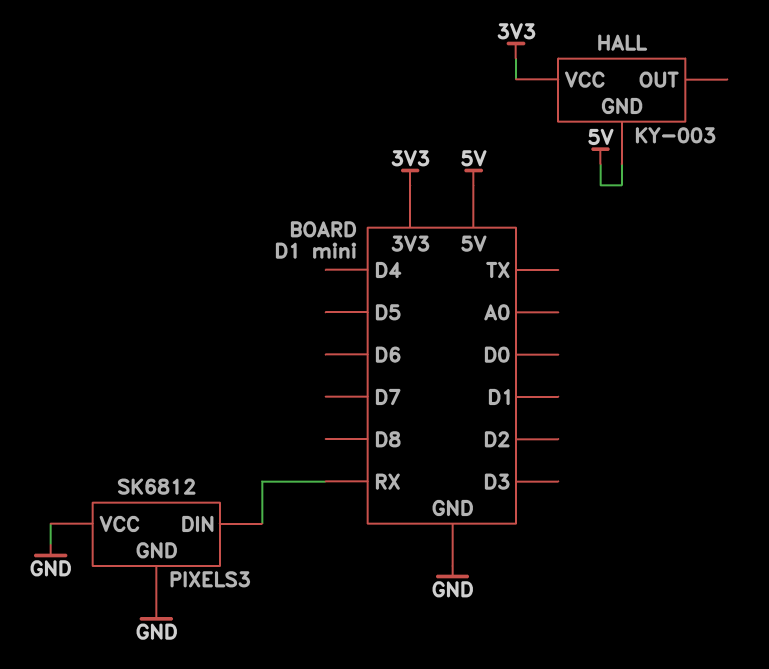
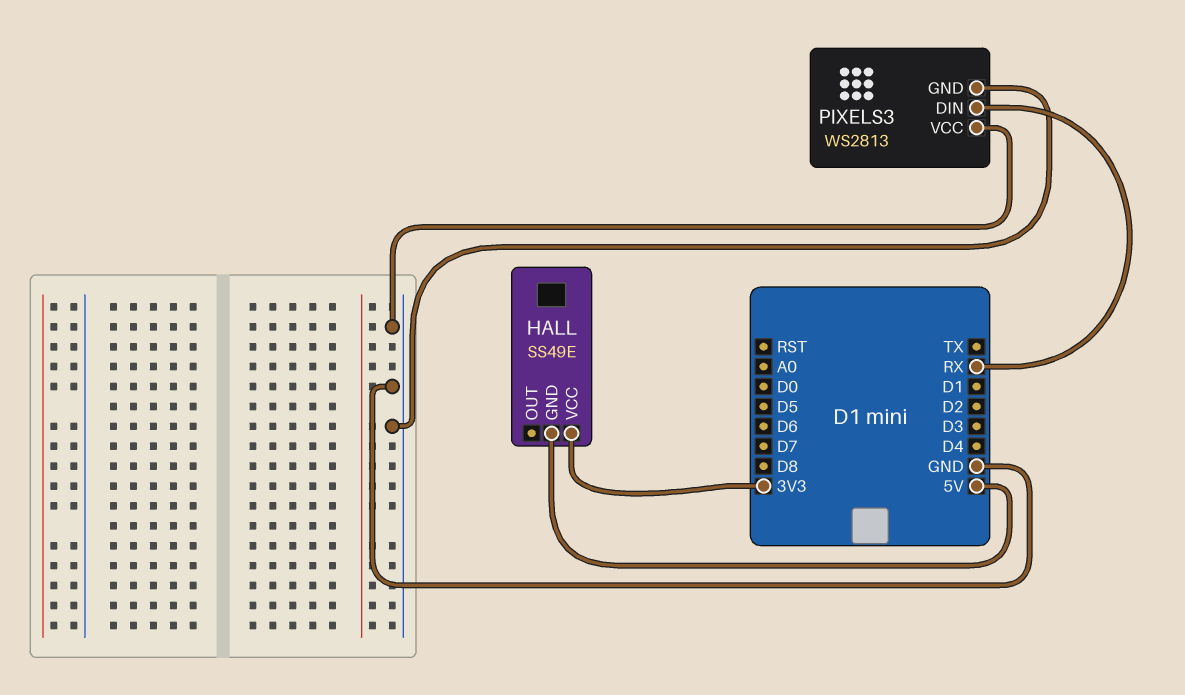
HALL: KY-003 -> SS49E
PIXELS3: SK6812 -> WS2813

